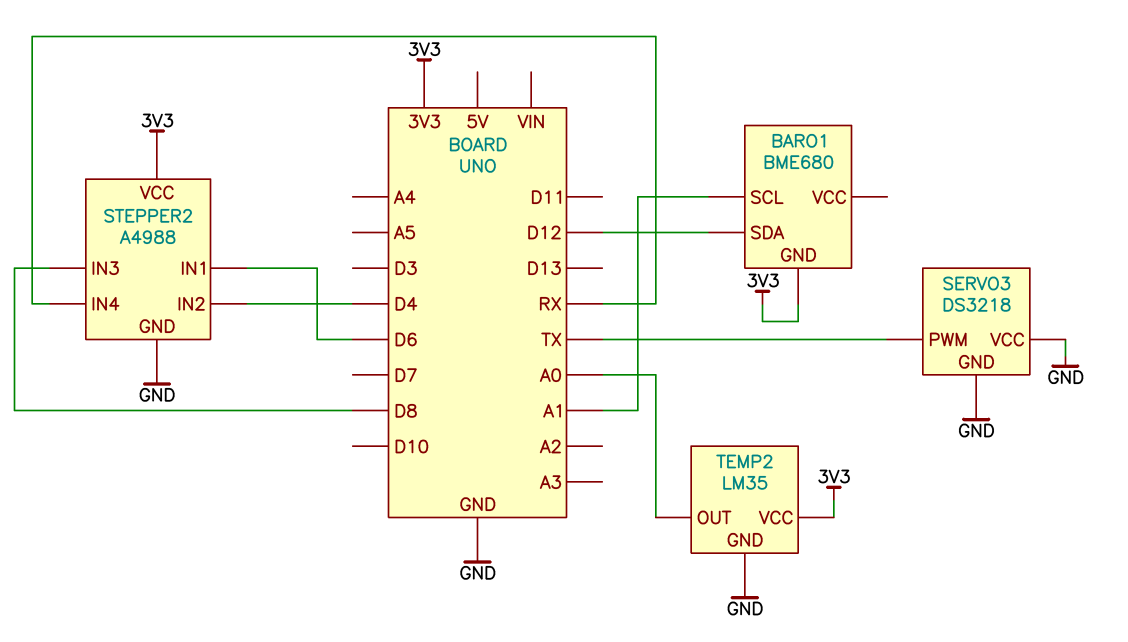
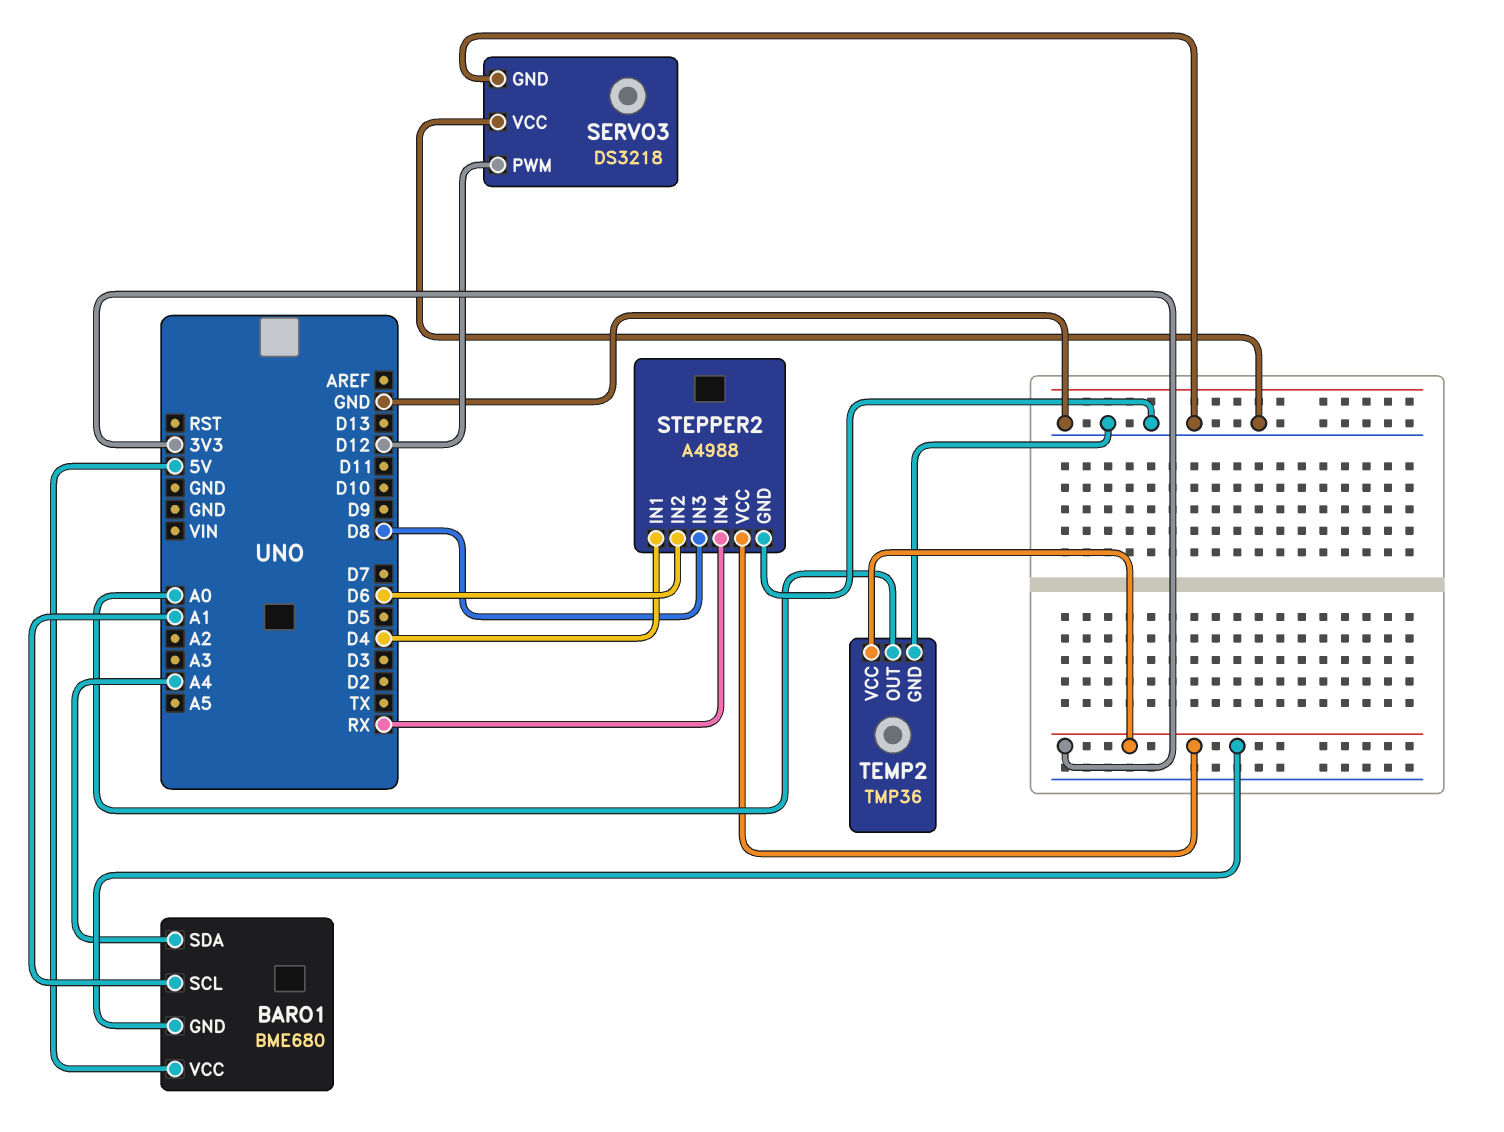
BARO1 pin SDA: D12 -> A4
BARO1 pin VCC: none -> 5V
SERVO3 pin PWM: TX -> D12
STEPPER2 pin IN1: D6 -> D4
STEPPER2 pin IN2: D4 -> D6
TEMP2: LM35 -> TMP36

